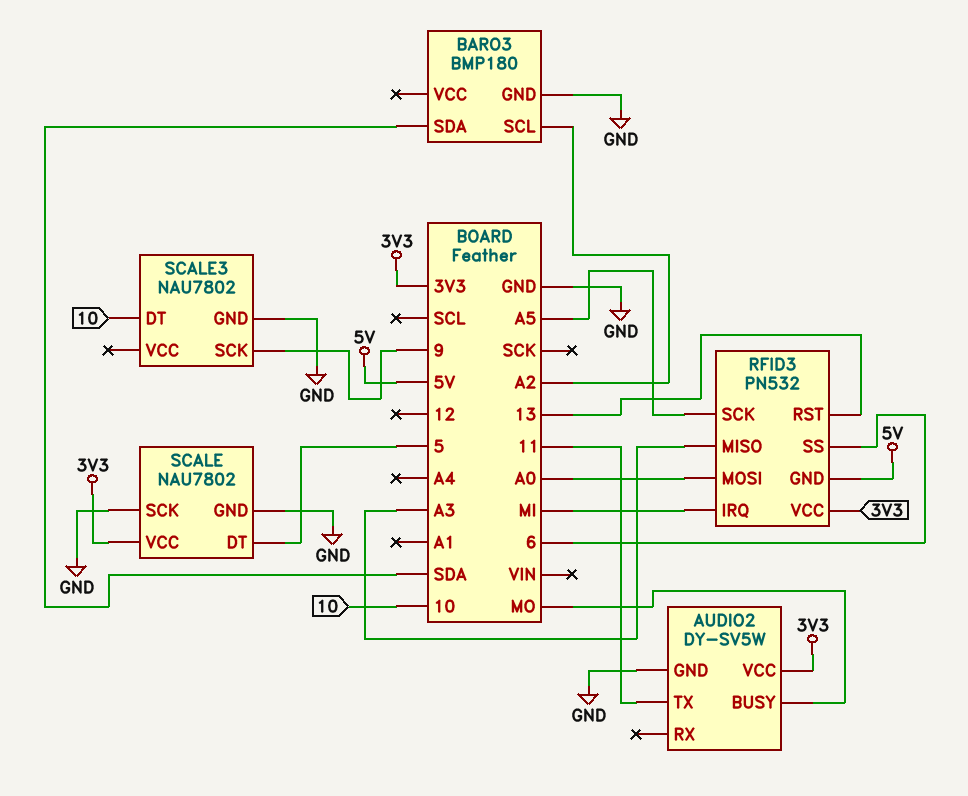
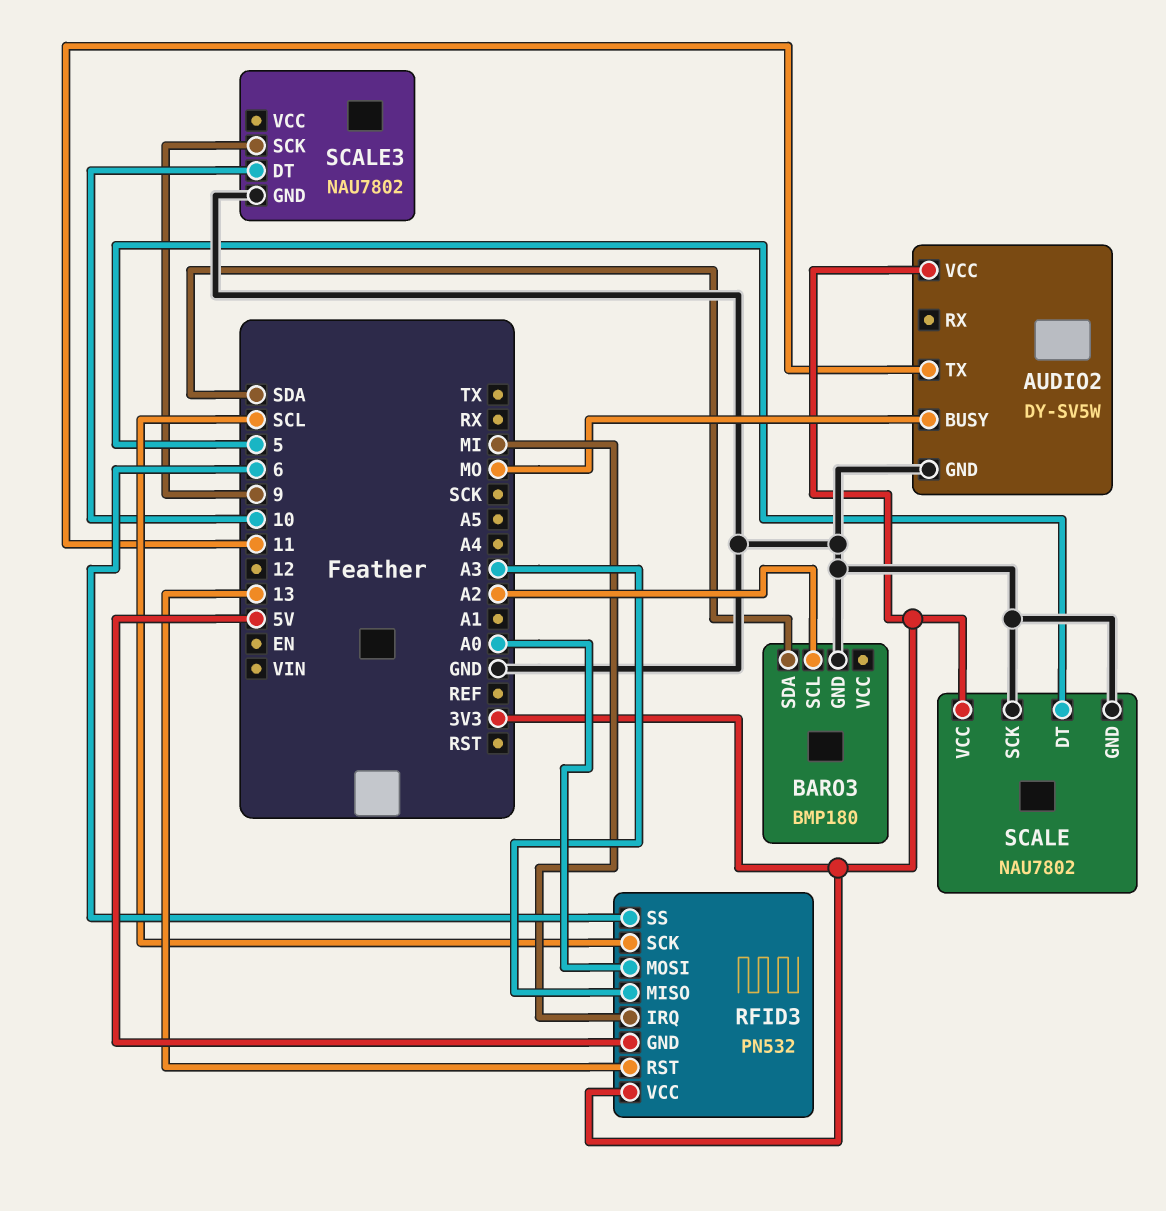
RFID3 pin SCK: A5 -> SCL

